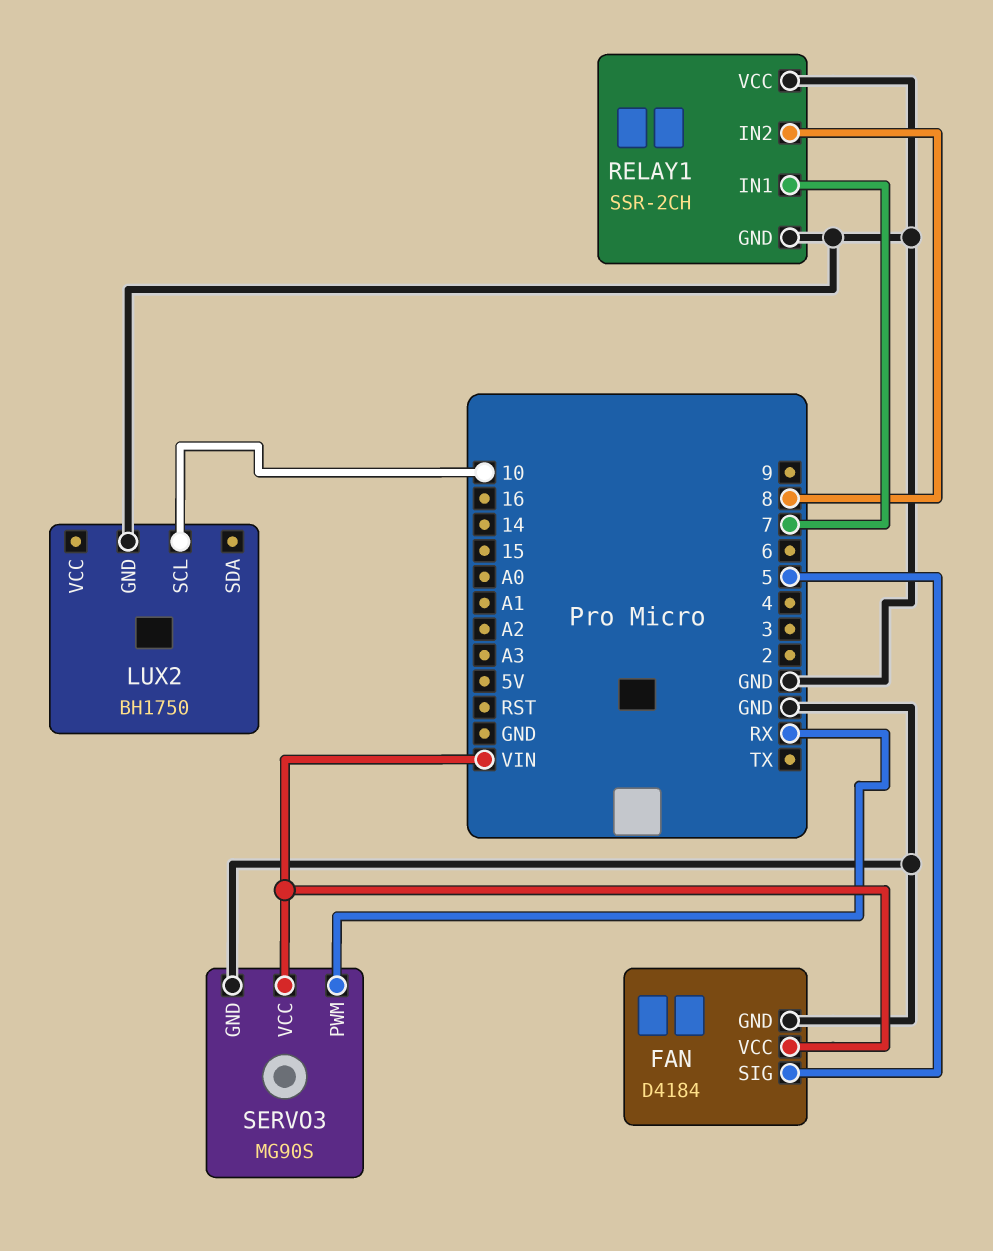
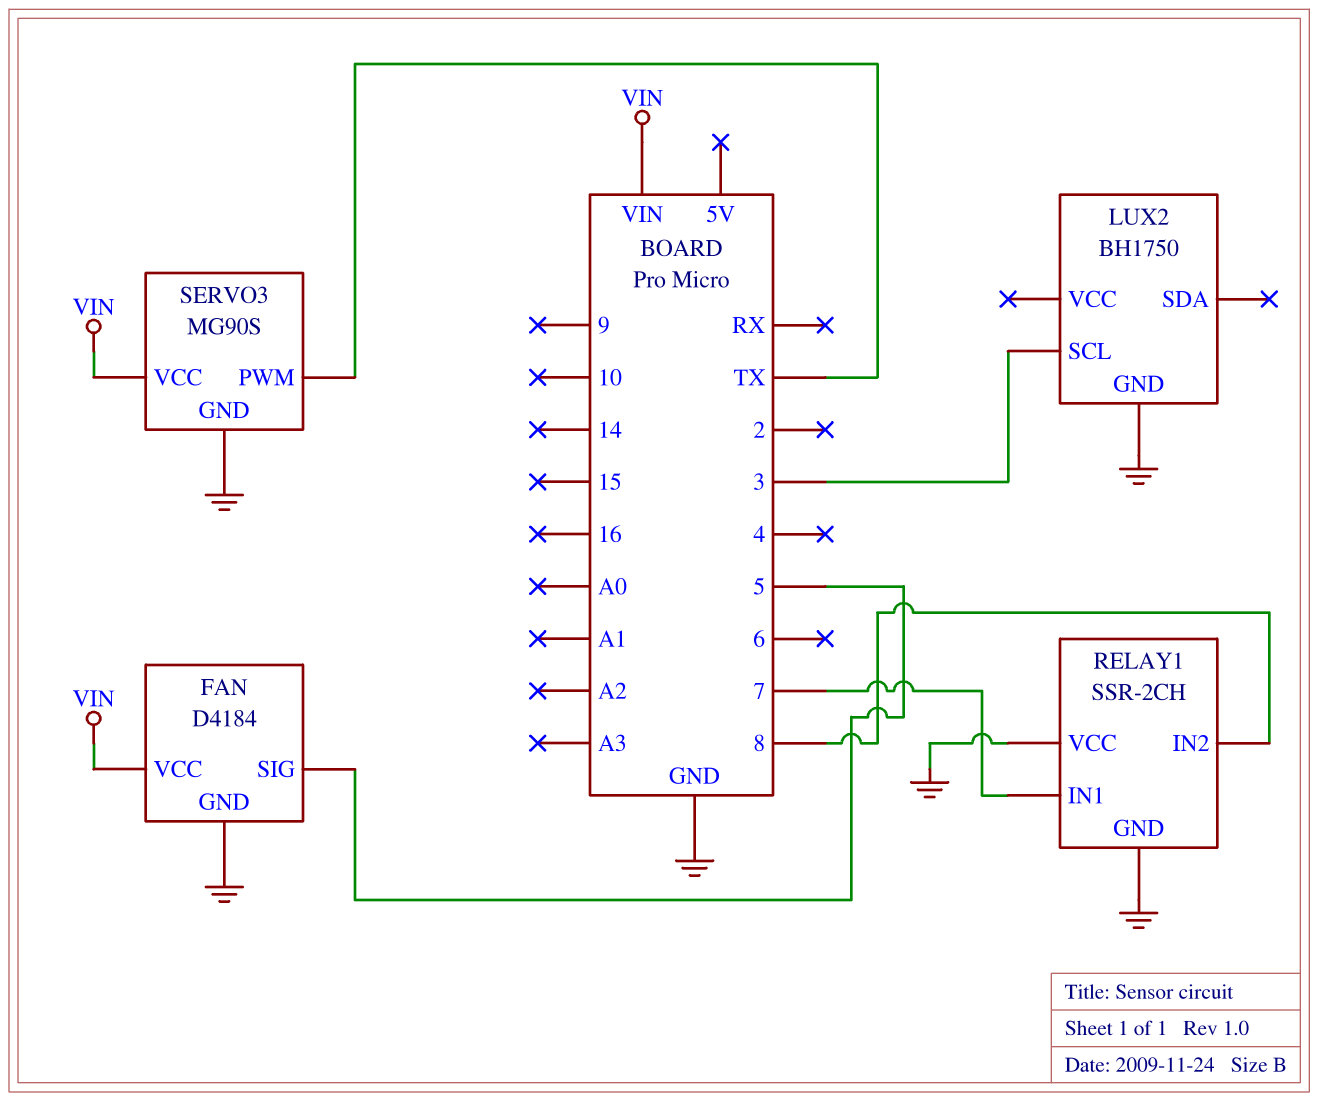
LUX2 pin SCL: 10 -> 3
SERVO3 pin PWM: RX -> TX

